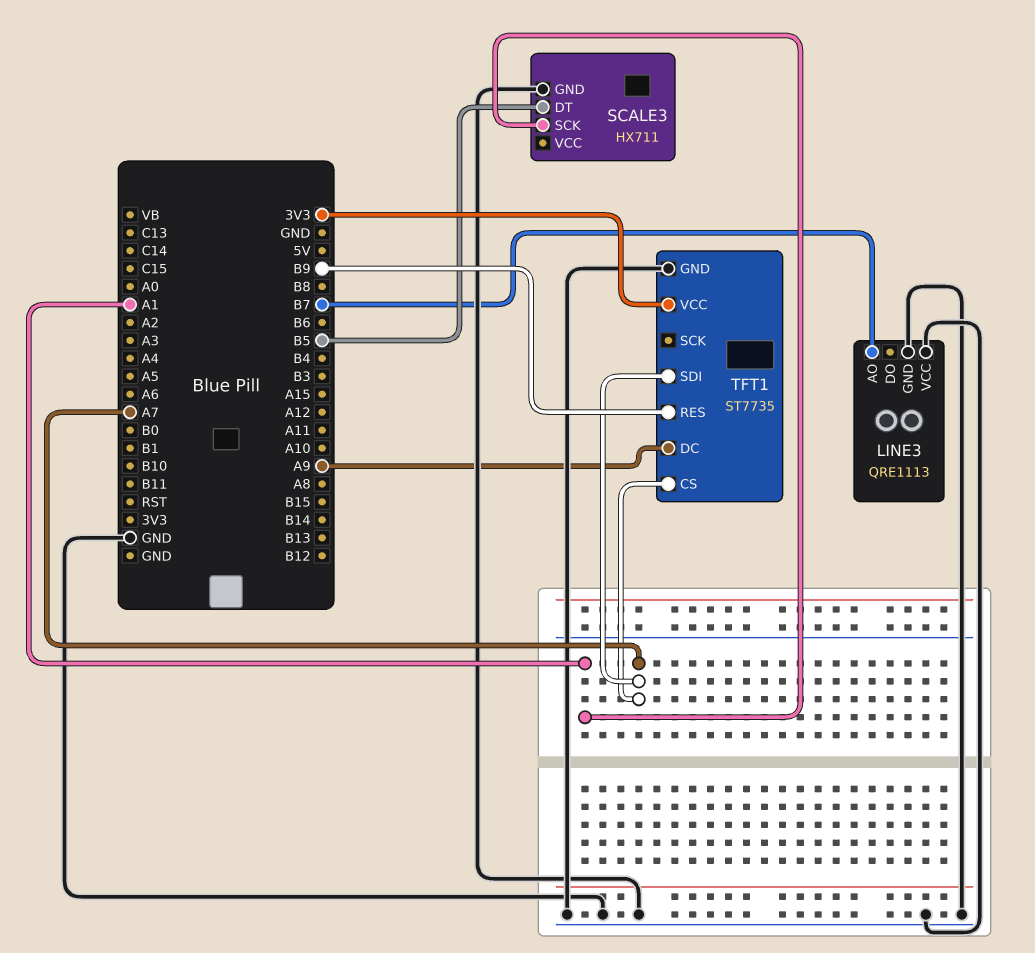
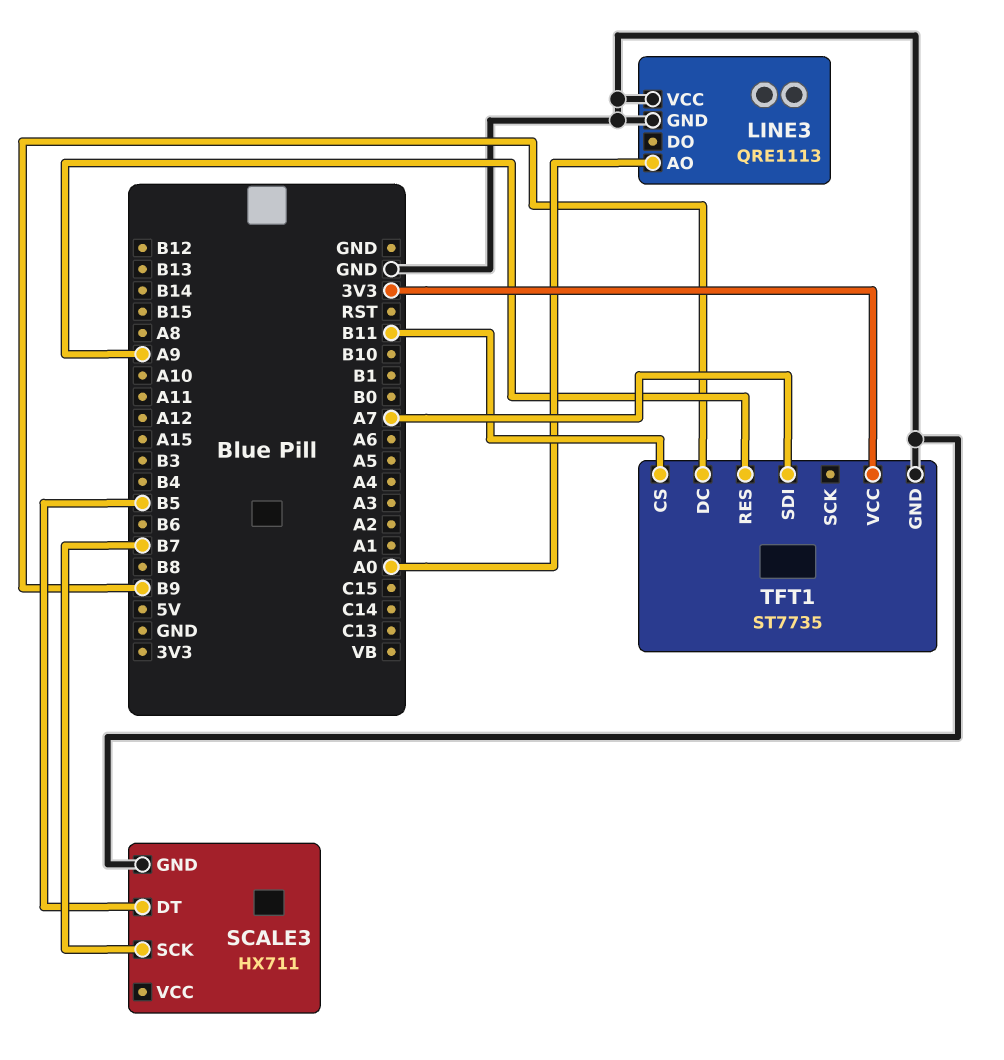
LINE3 pin AO: B7 -> A0
SCALE3 pin SCK: A1 -> B7
TFT1 pin CS: A7 -> B11
TFT1 pin DC: A9 -> B9
TFT1 pin RES: B9 -> A9

